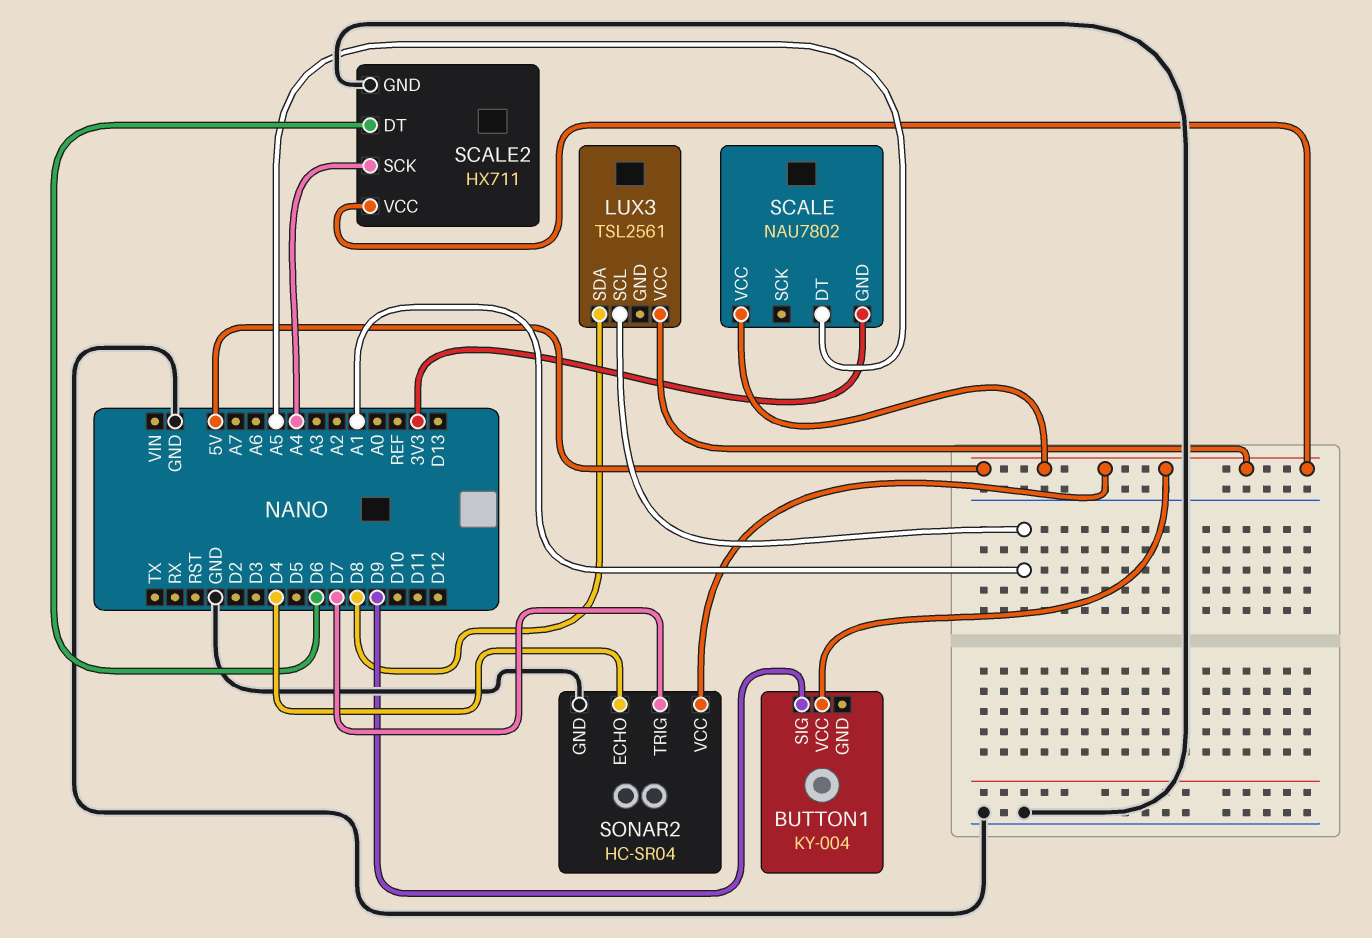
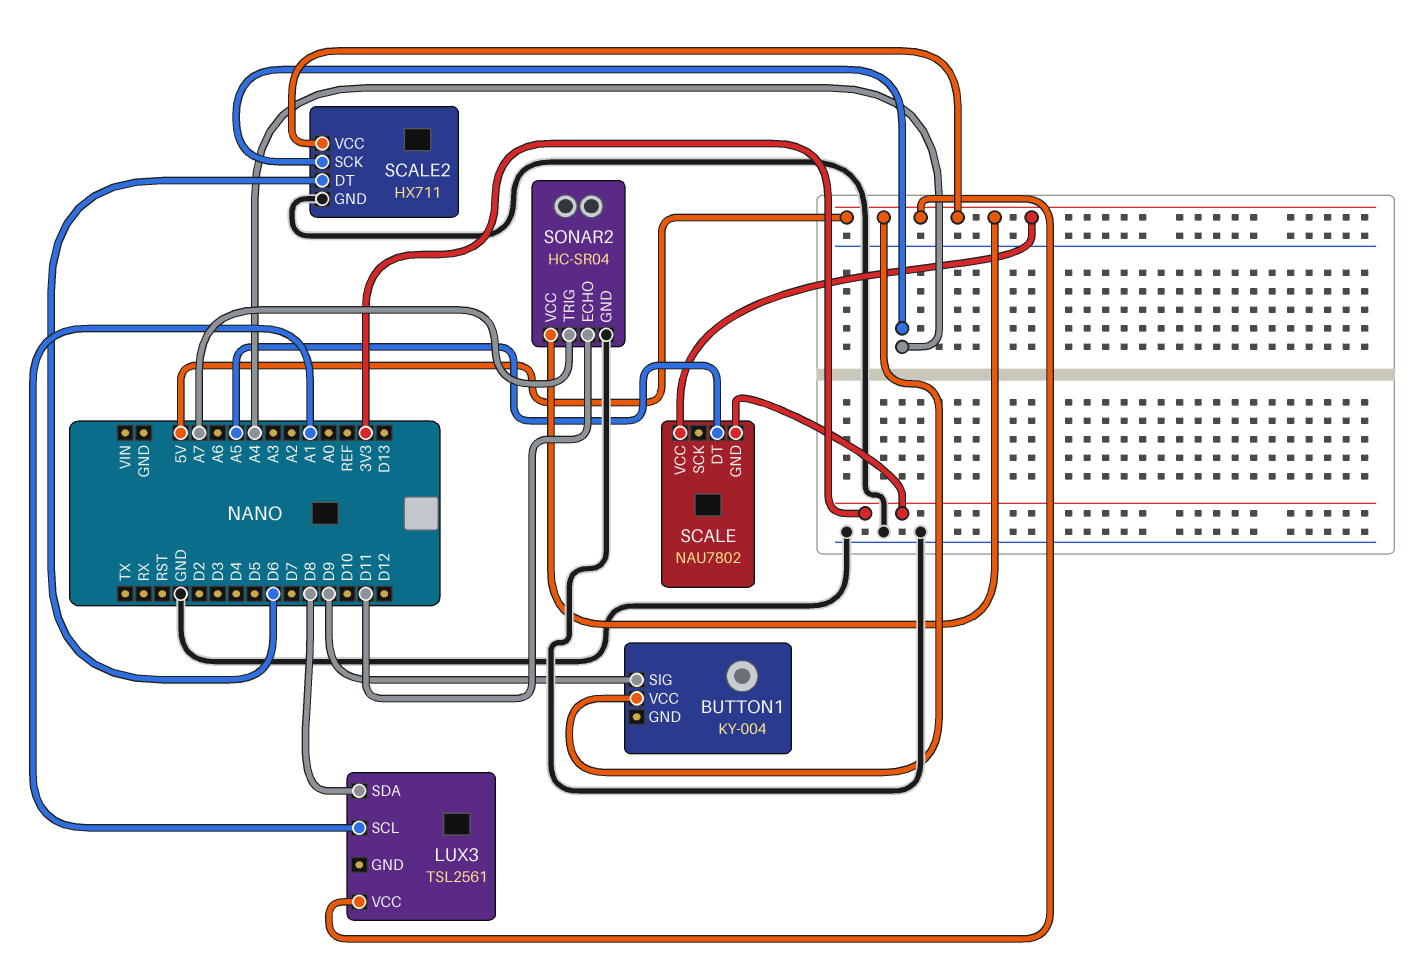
SONAR2 pin ECHO: D4 -> D11
SONAR2 pin TRIG: D7 -> A7

